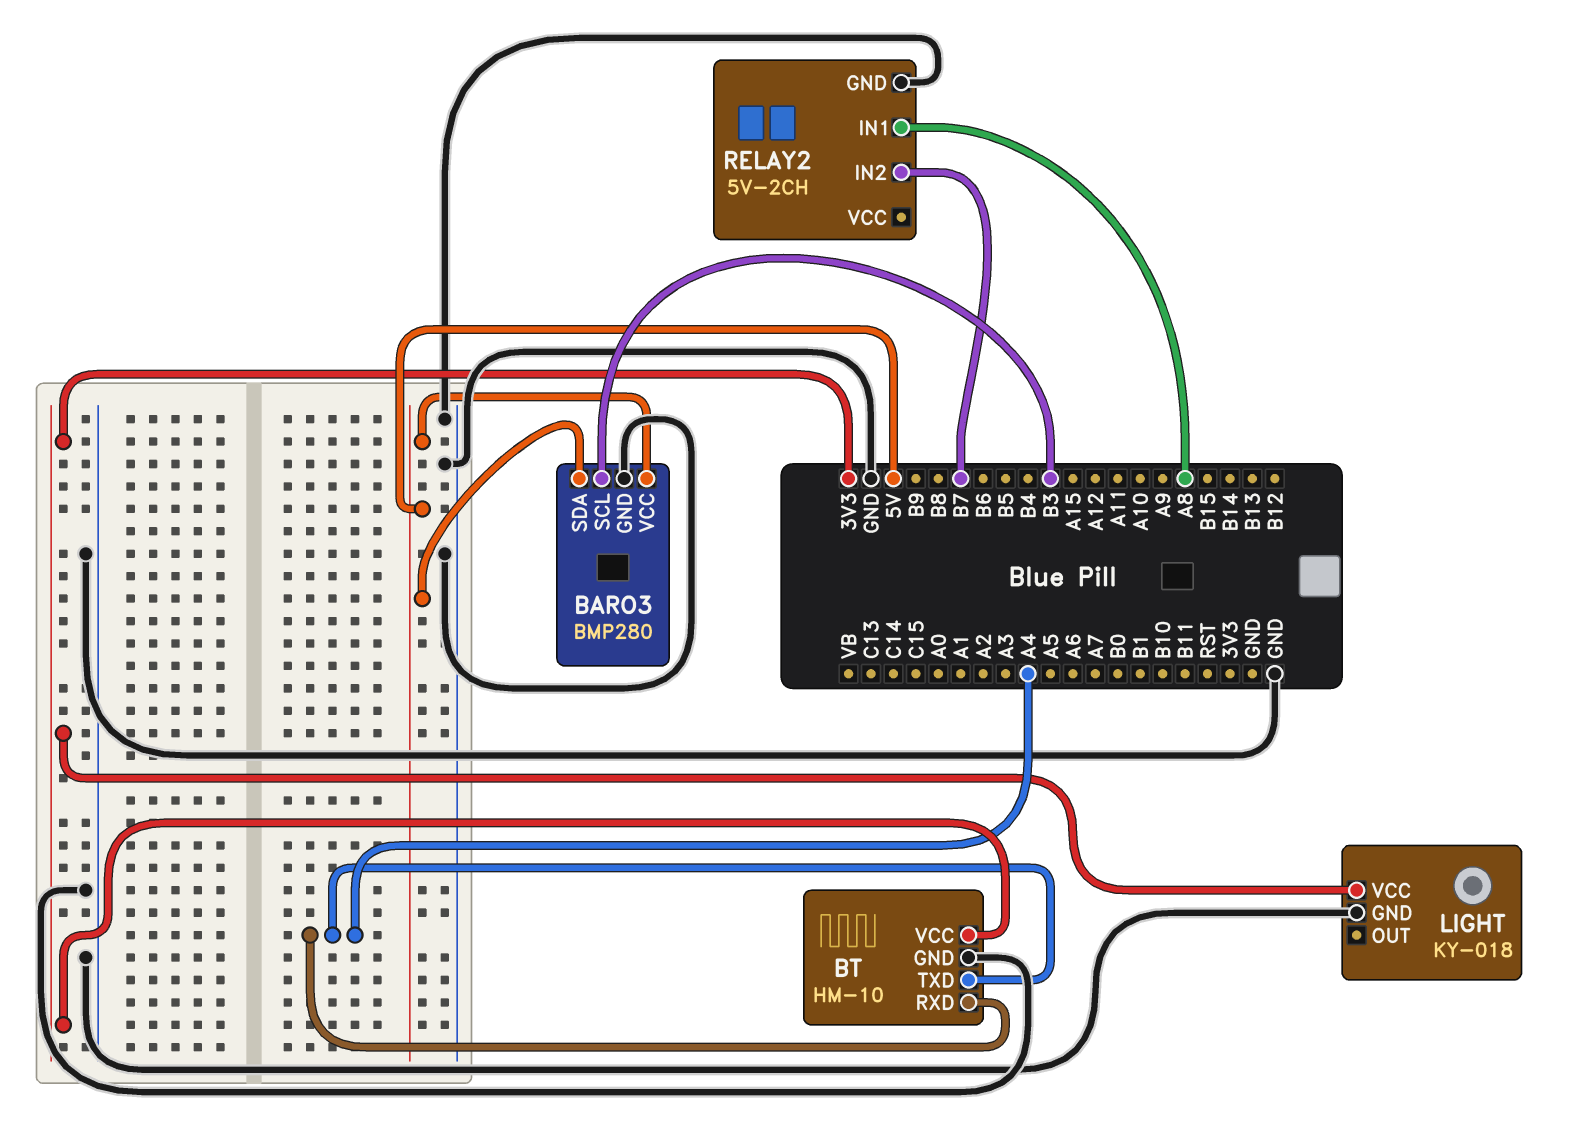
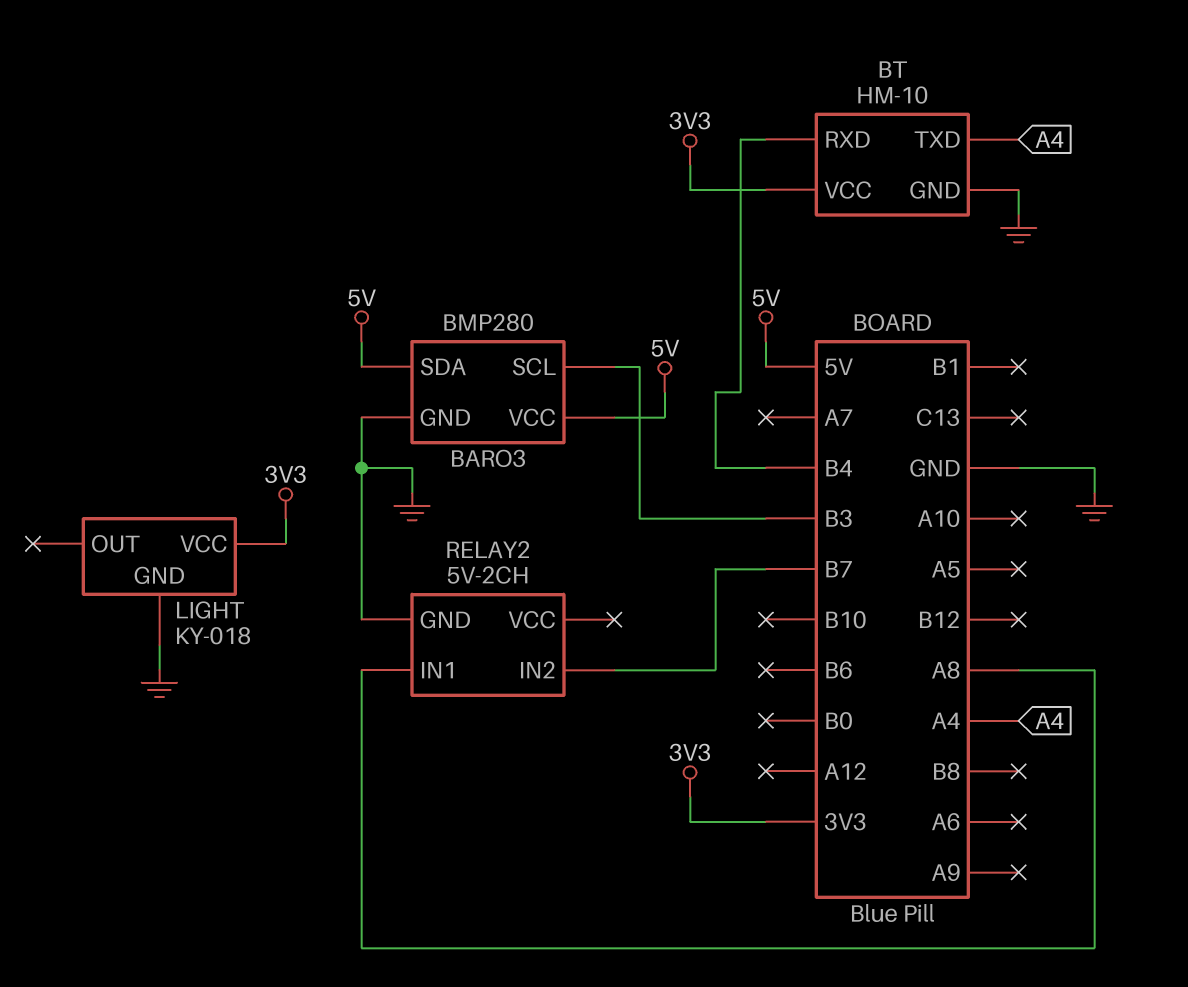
BT pin RXD: A4 -> B4

